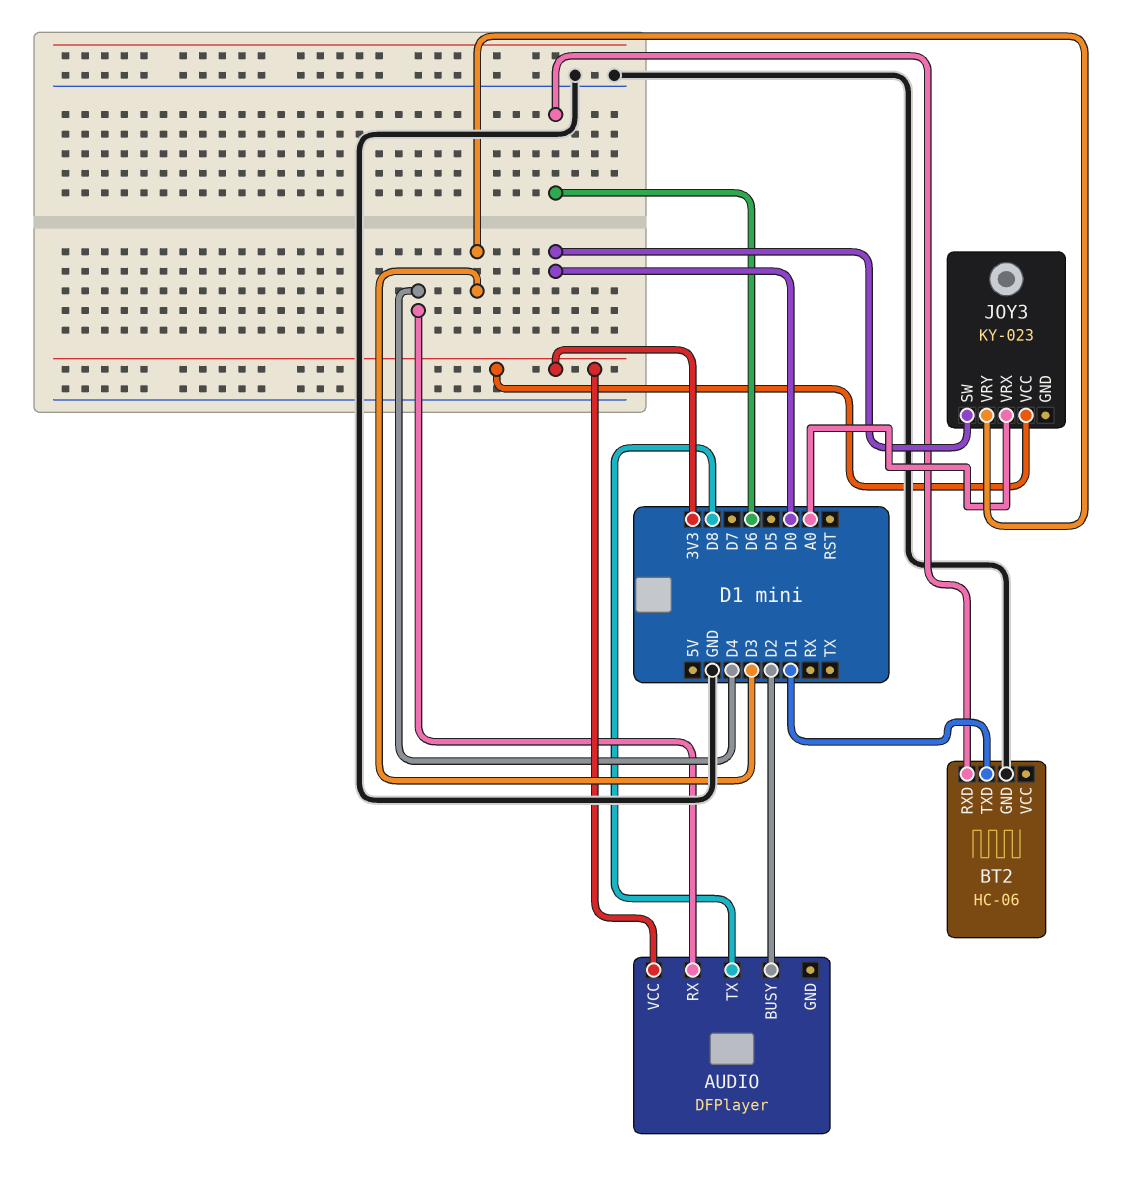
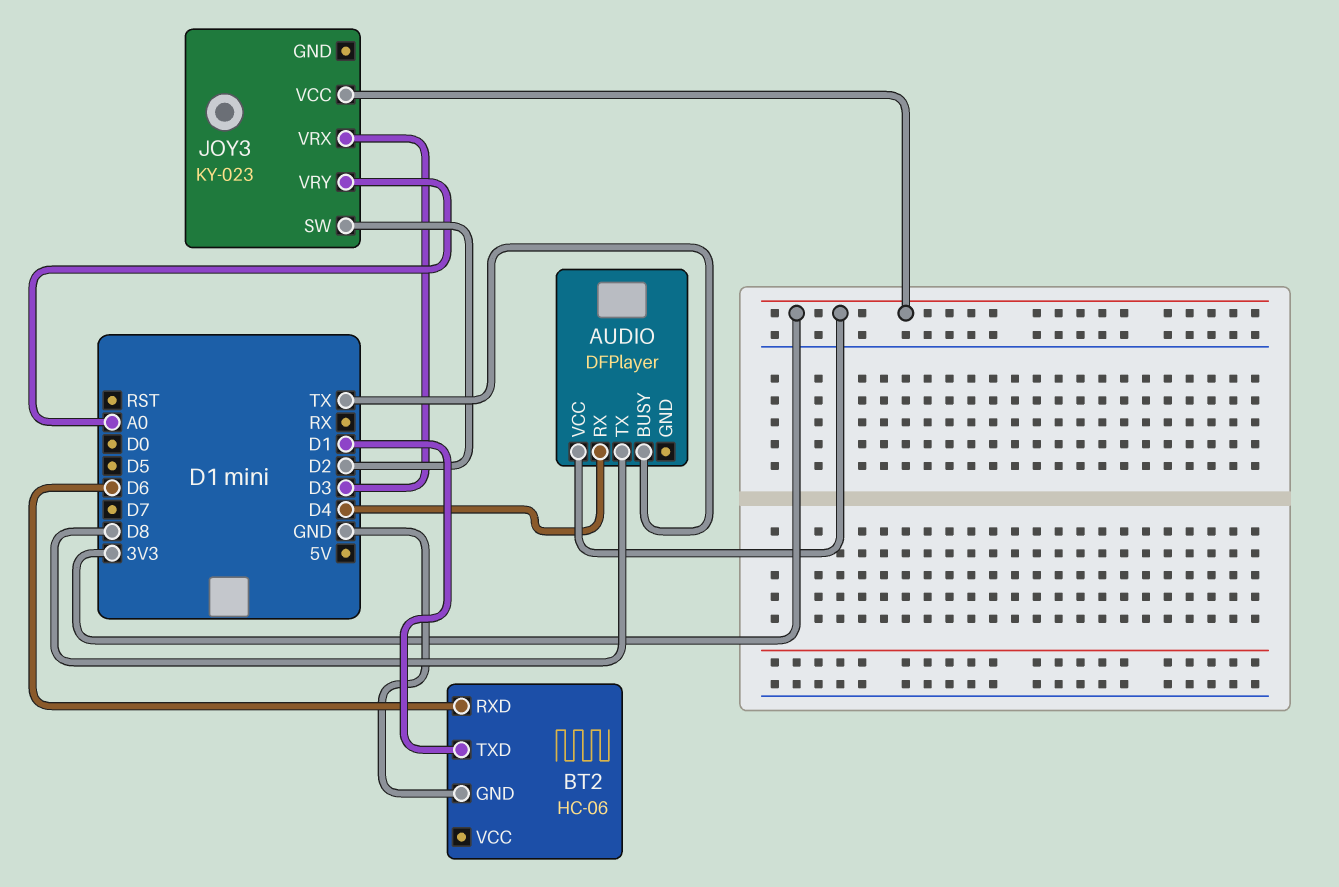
AUDIO pin BUSY: D2 -> TX
JOY3 pin SW: D0 -> D2
JOY3 pin VRX: A0 -> D3
JOY3 pin VRY: D3 -> A0

